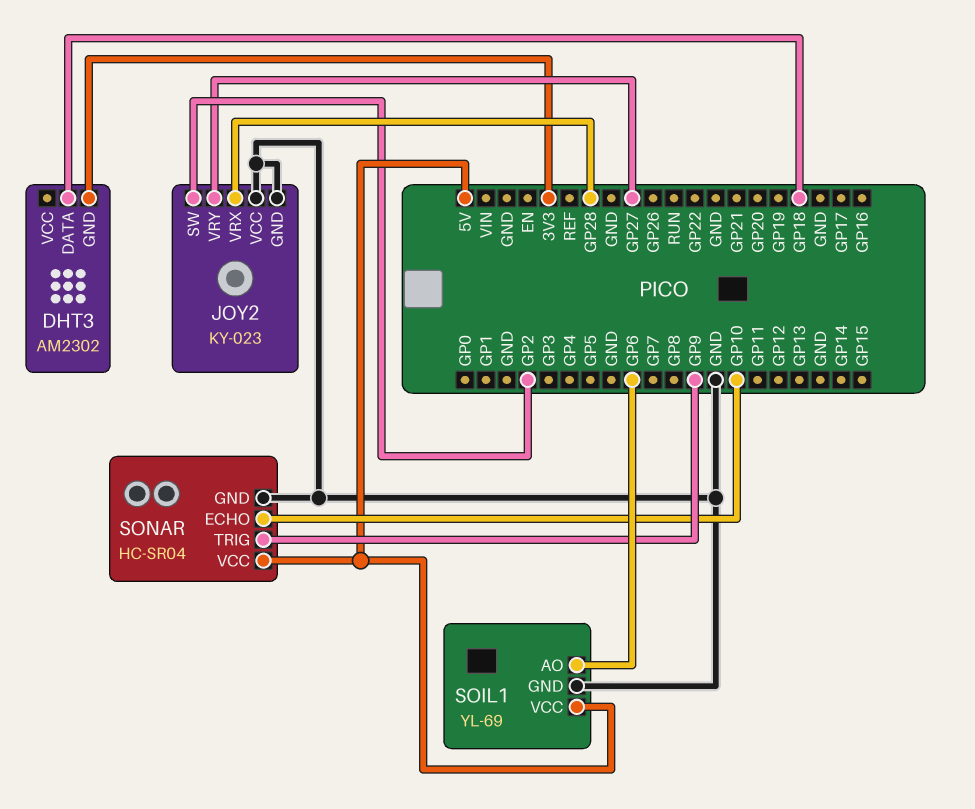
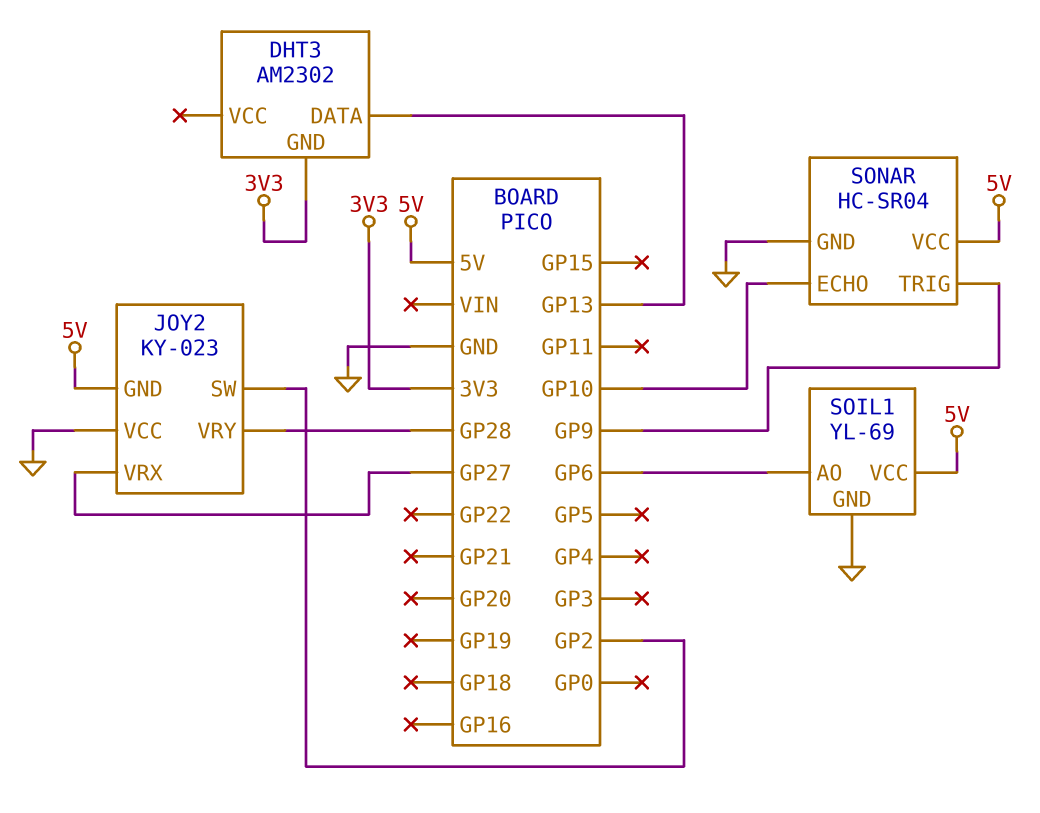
DHT3 pin DATA: GP18 -> GP13
JOY2 pin GND: GND -> 5V
JOY2 pin VRX: GP28 -> GP27
JOY2 pin VRY: GP27 -> GP28

